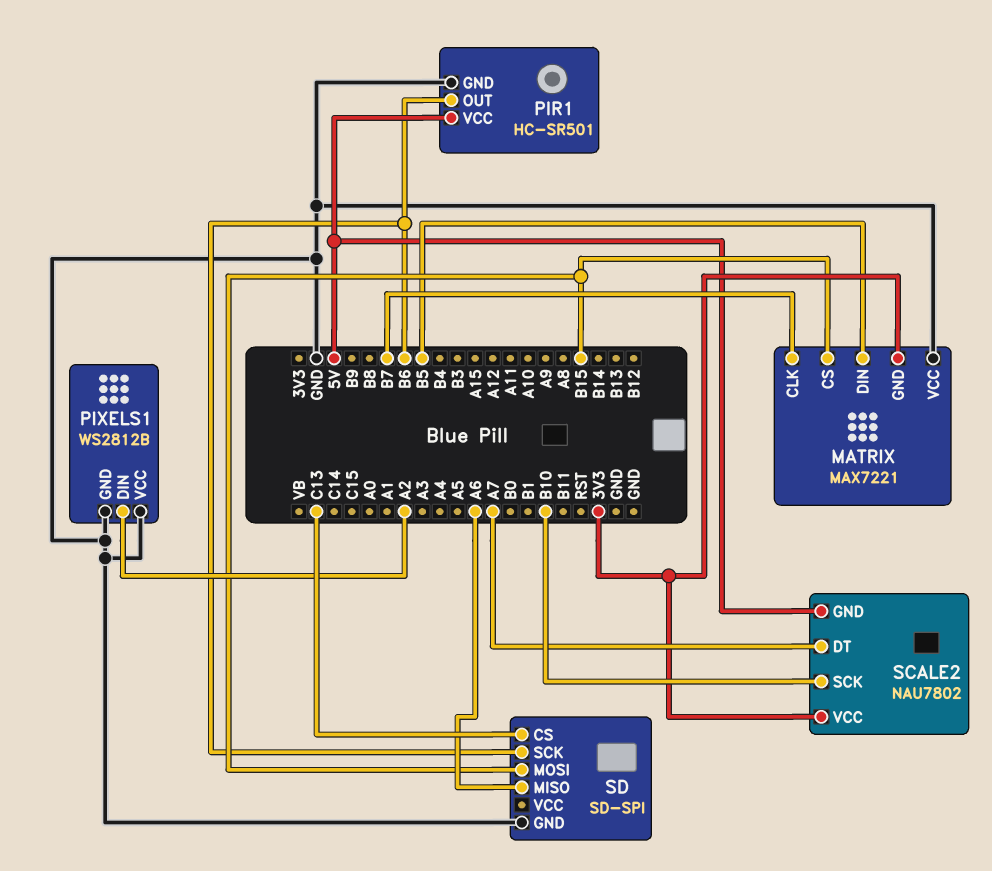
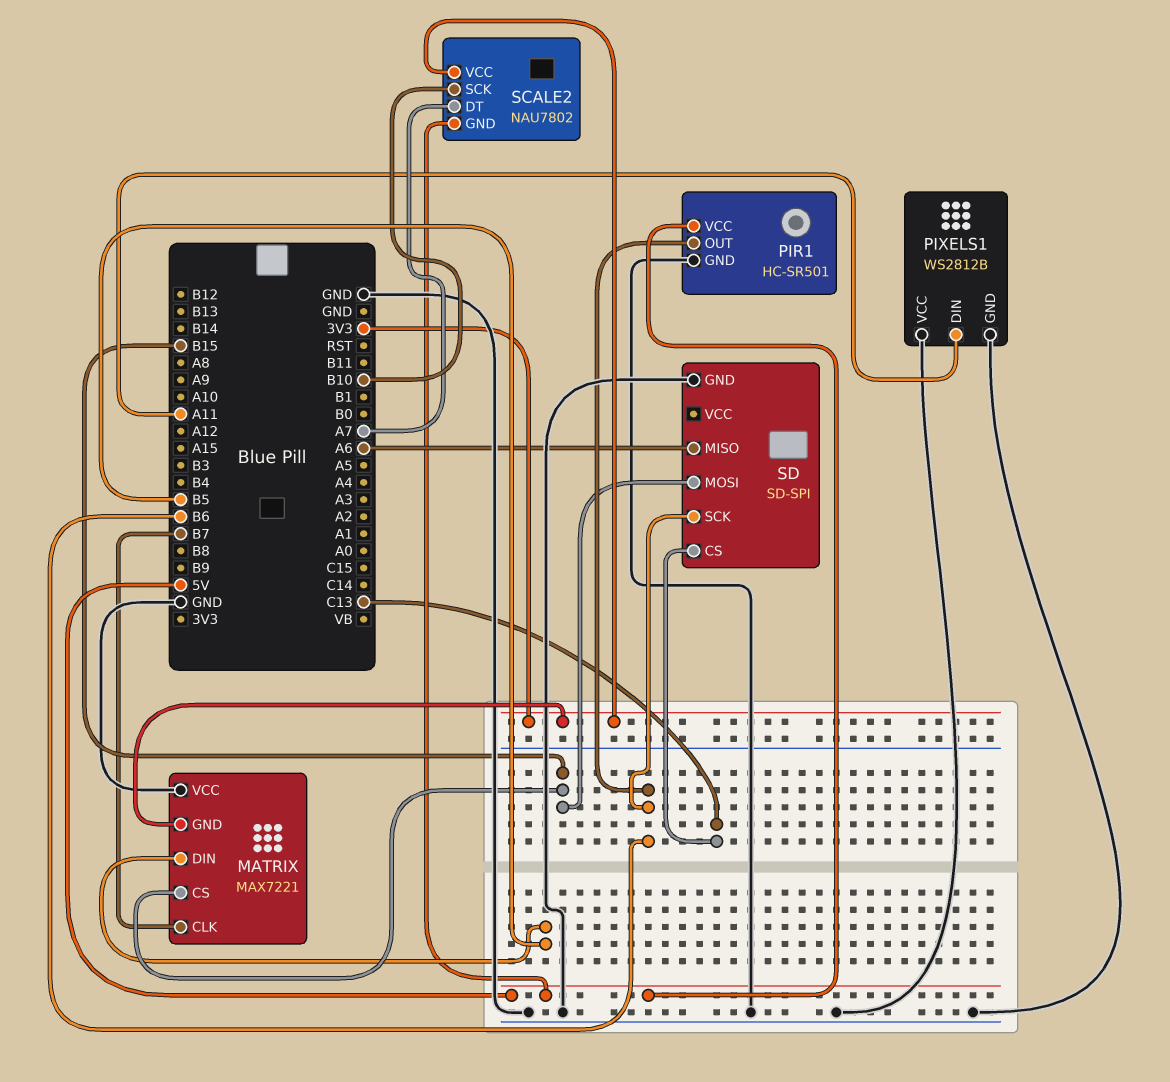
PIXELS1 pin DIN: A2 -> A11

